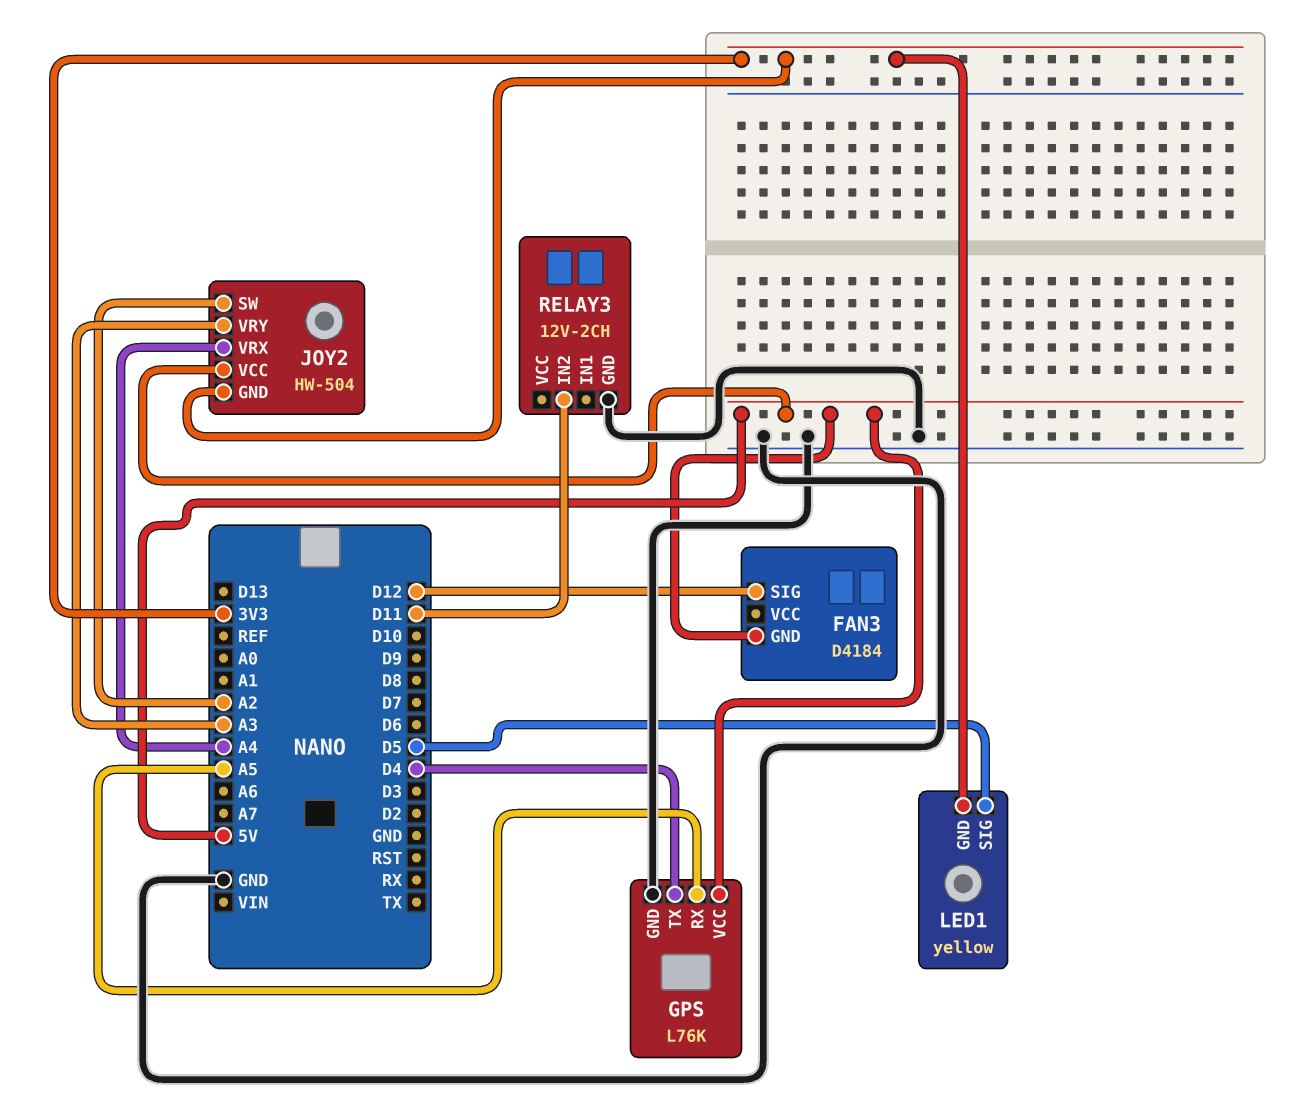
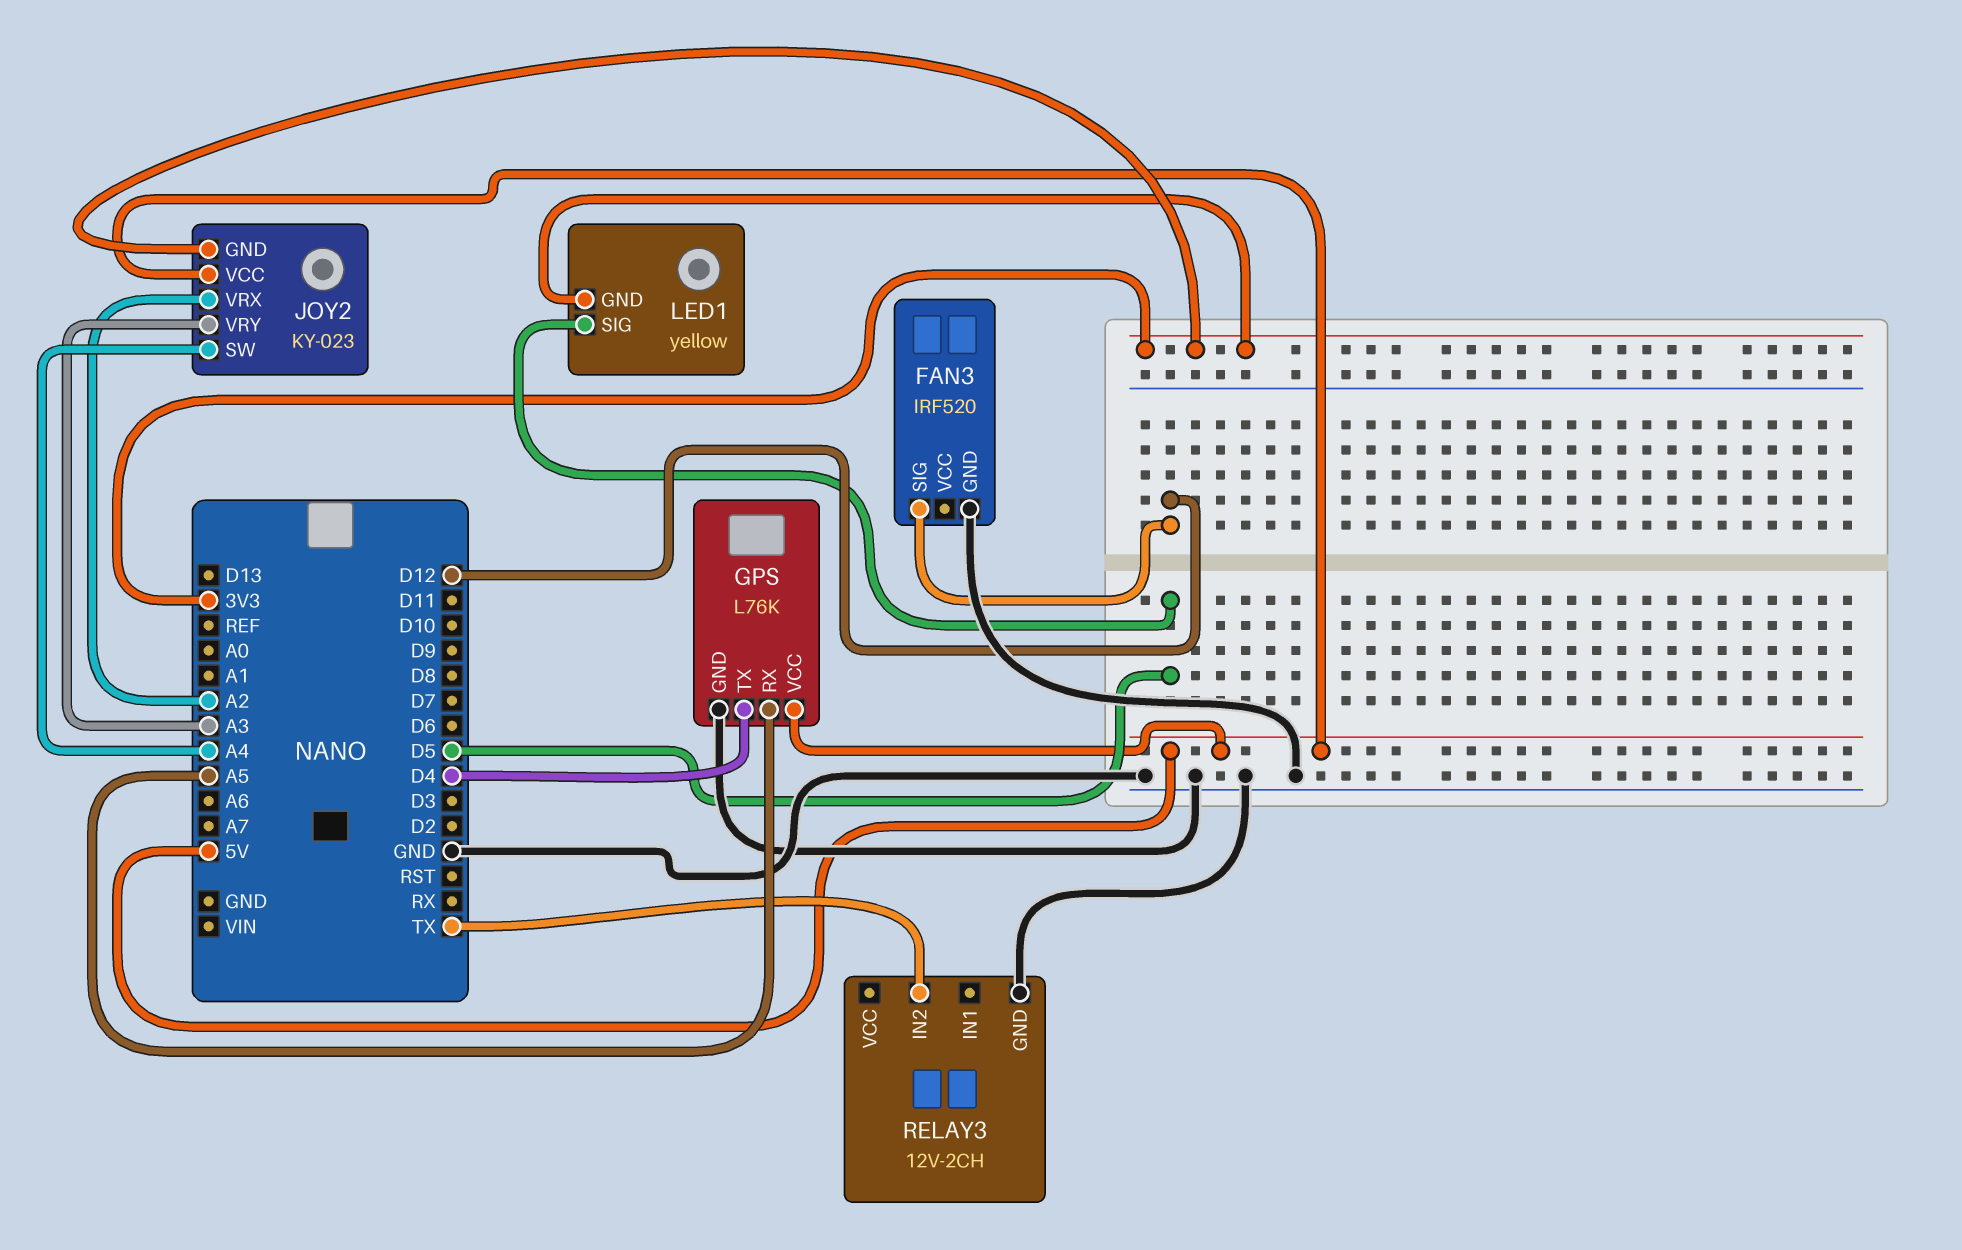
FAN3: D4184 -> IRF520
FAN3 pin GND: 5V -> GND
JOY2: HW-504 -> KY-023
JOY2 pin SW: A2 -> A4
JOY2 pin VRX: A4 -> A2
RELAY3 pin IN2: D11 -> TX

